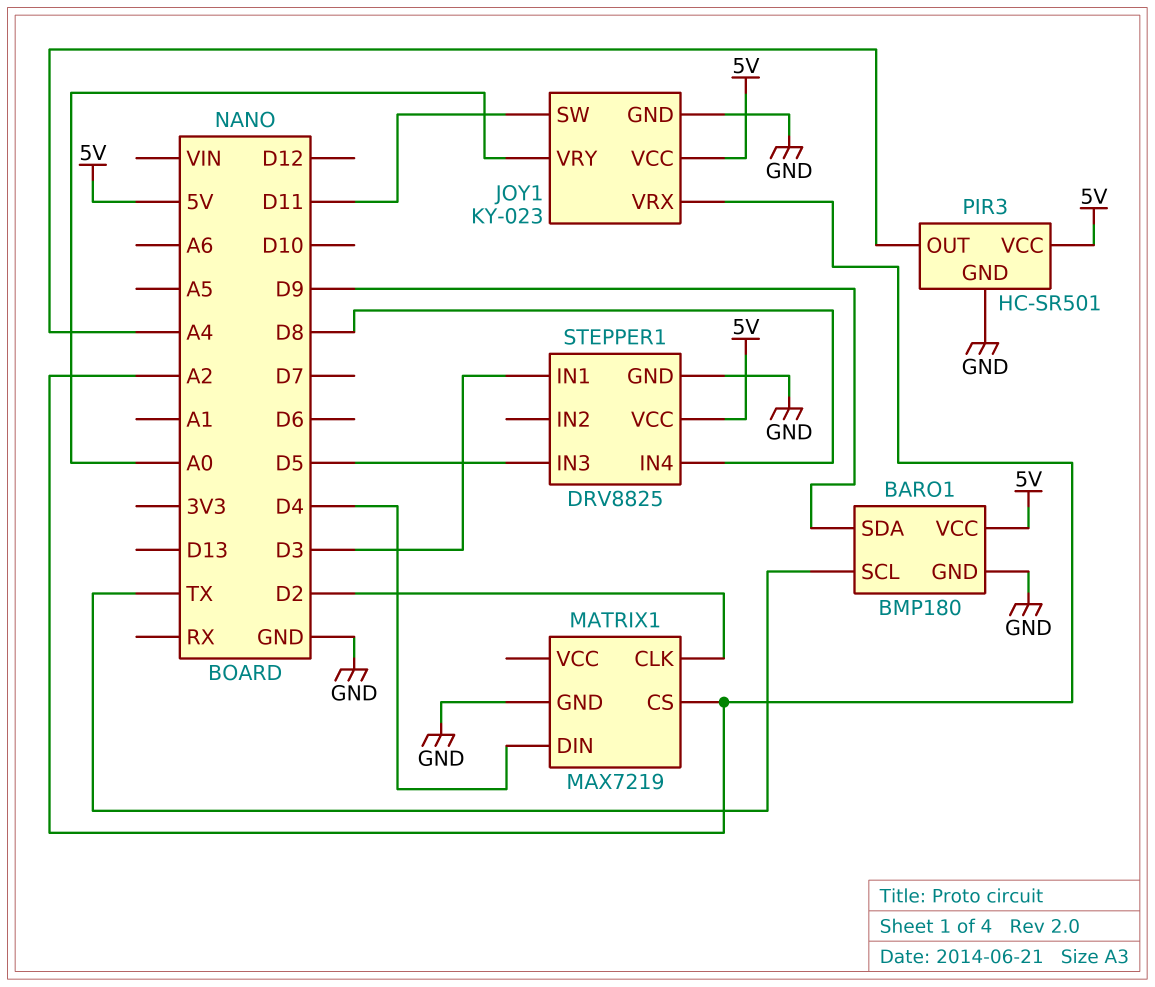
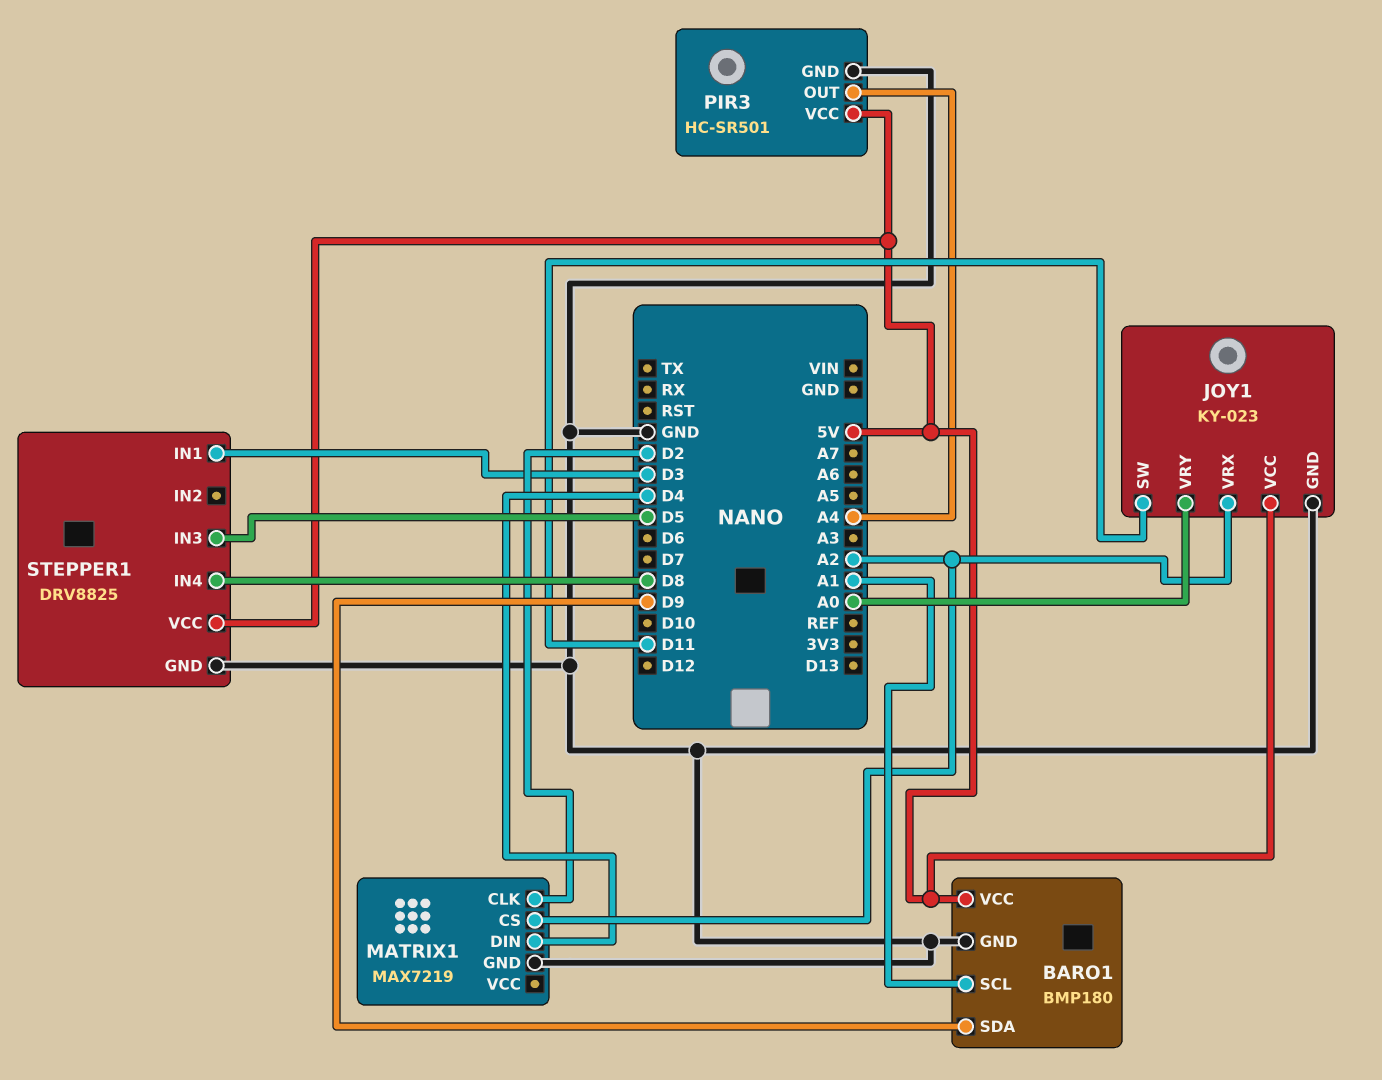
BARO1 pin SCL: TX -> A1

